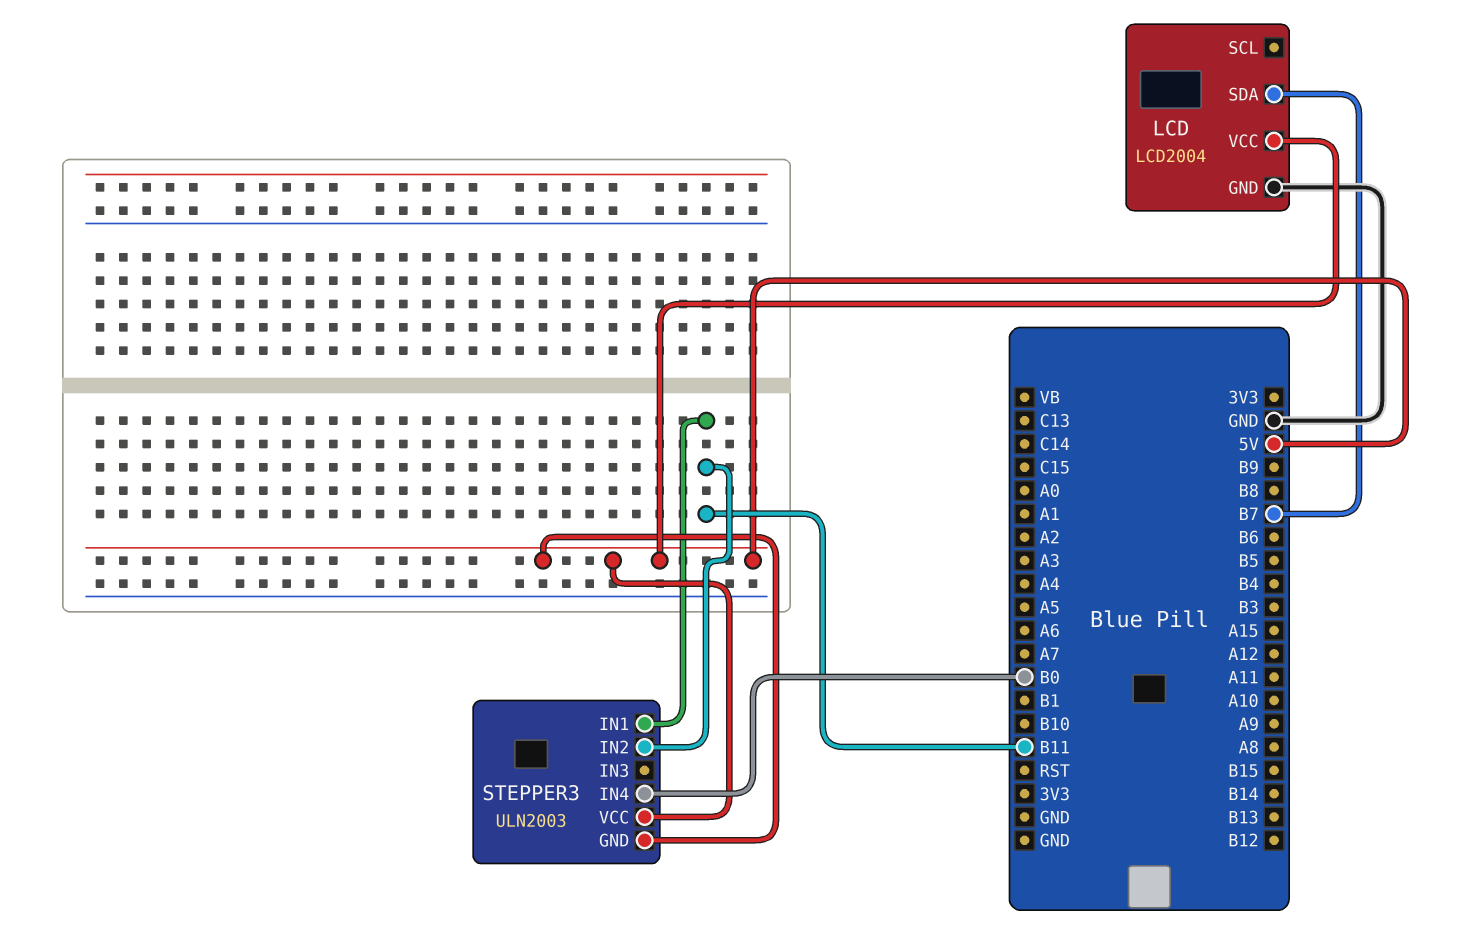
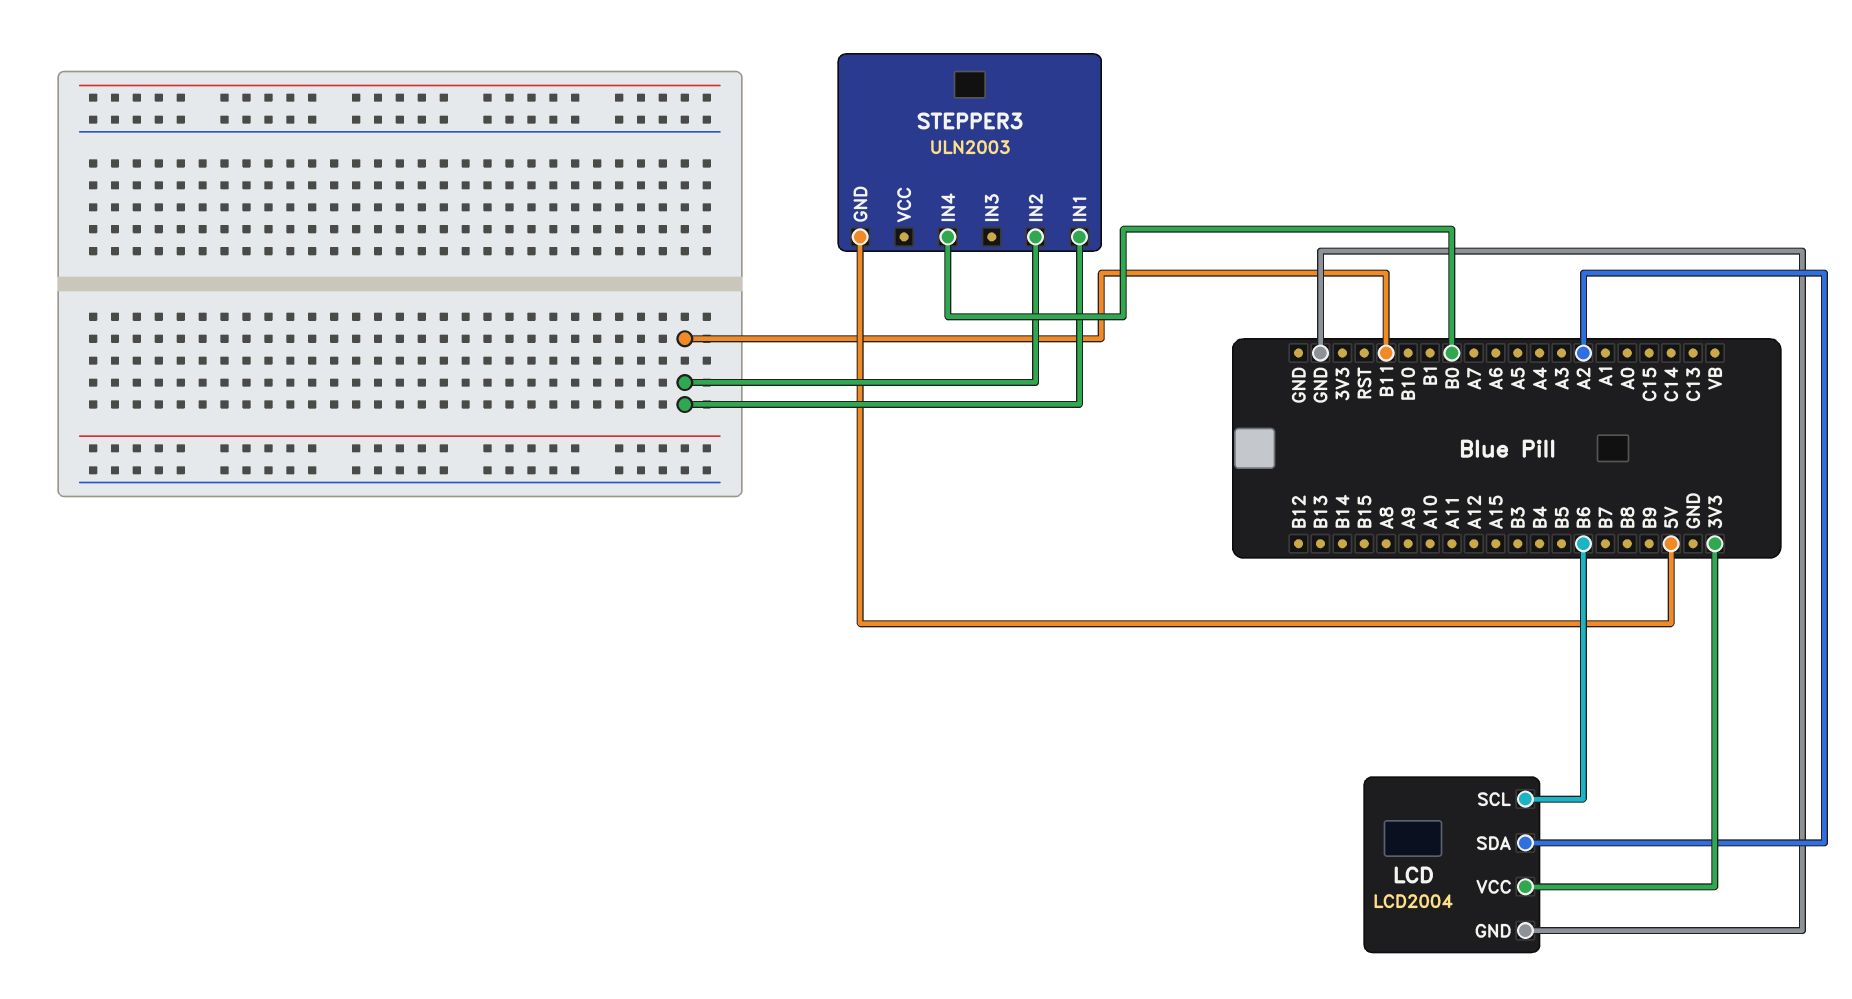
LCD pin SCL: none -> B6
LCD pin SDA: B7 -> A2
LCD pin VCC: 5V -> 3V3
STEPPER3 pin VCC: 5V -> none

